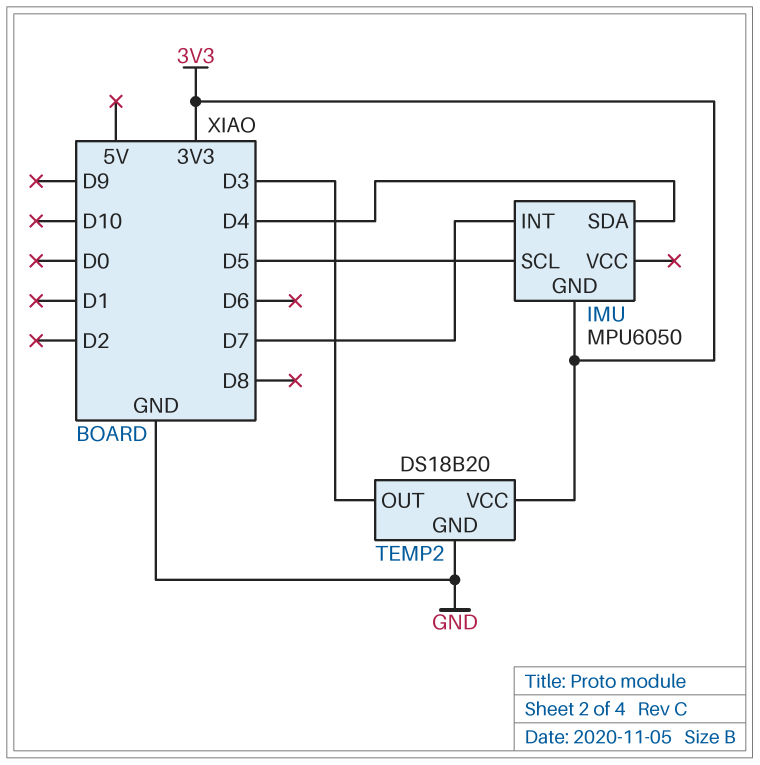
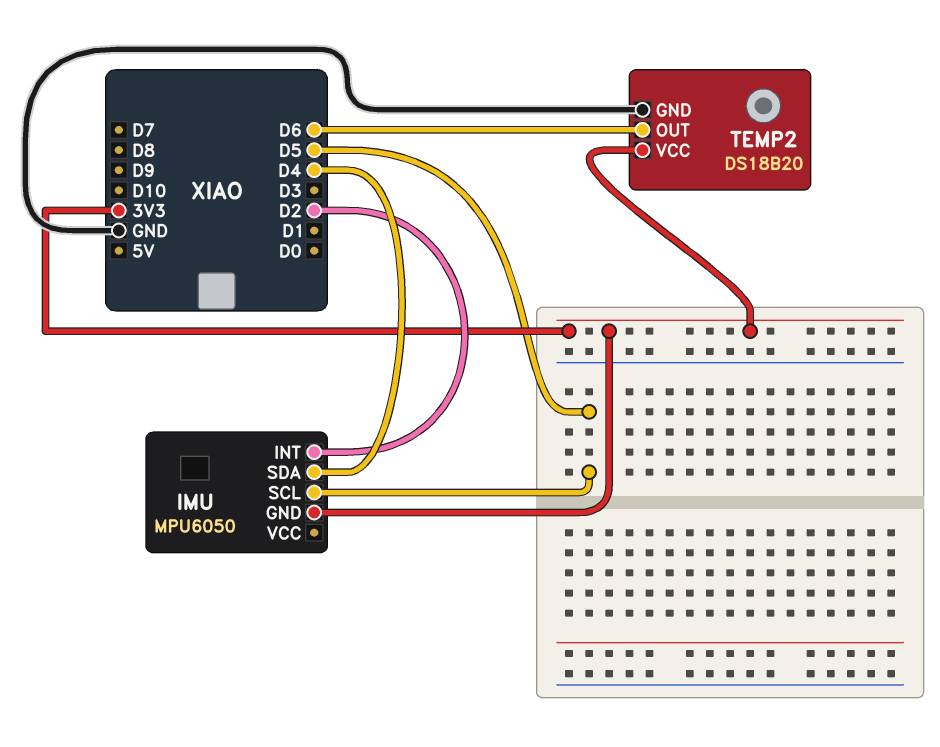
IMU pin INT: D7 -> D2
TEMP2 pin OUT: D3 -> D6

